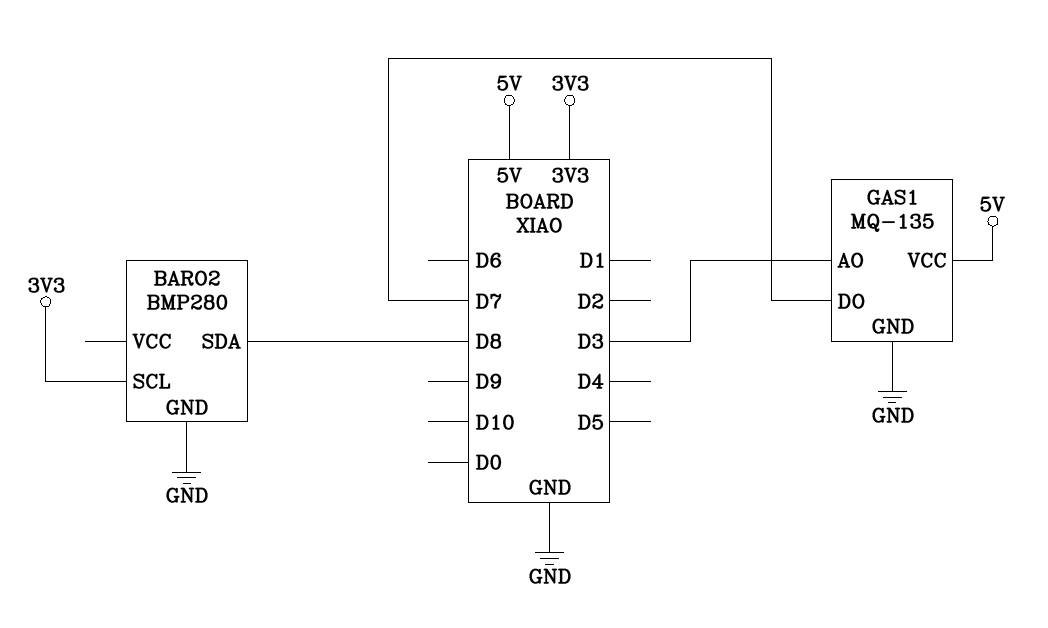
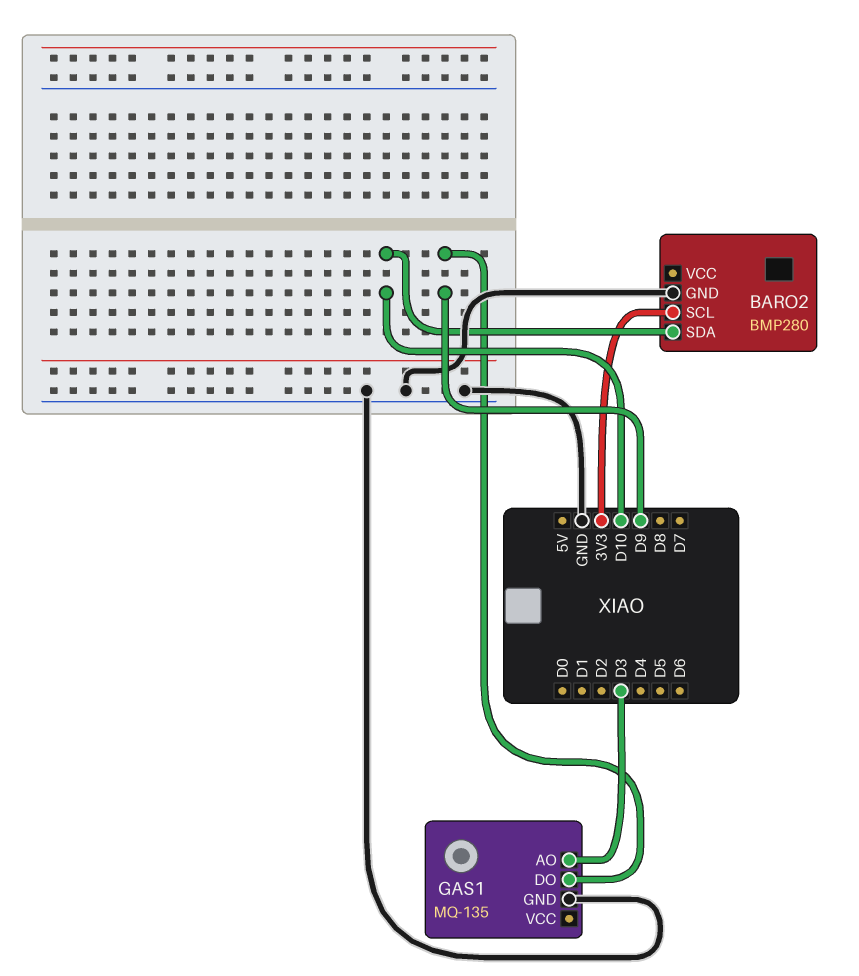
BARO2 pin SDA: D8 -> D10
GAS1 pin DO: D7 -> D9
GAS1 pin VCC: 5V -> none

